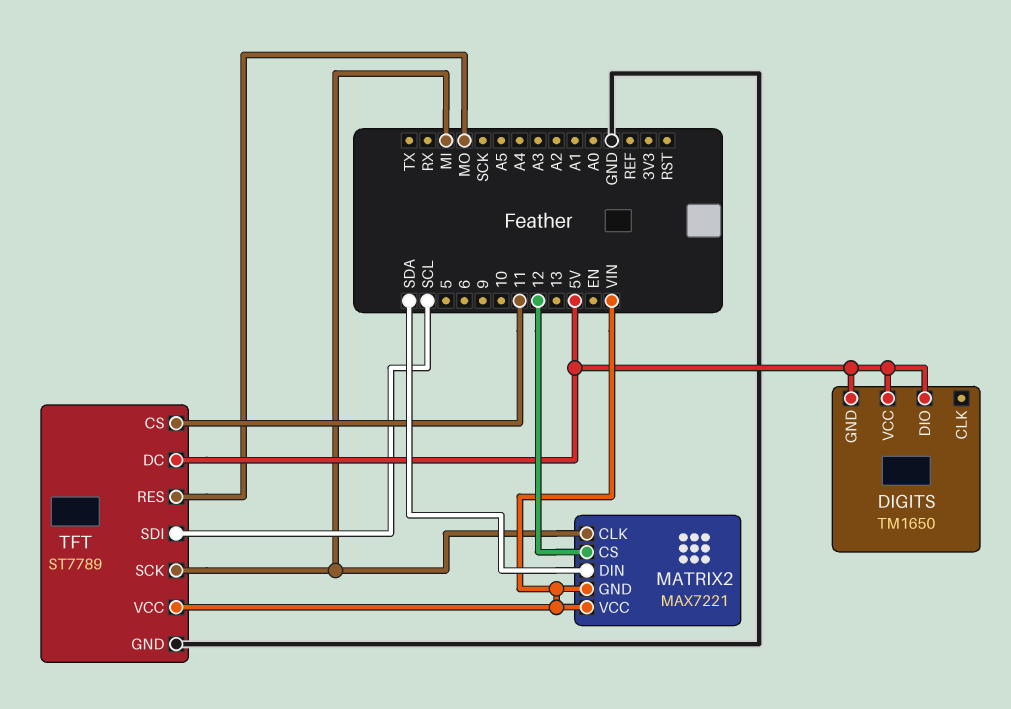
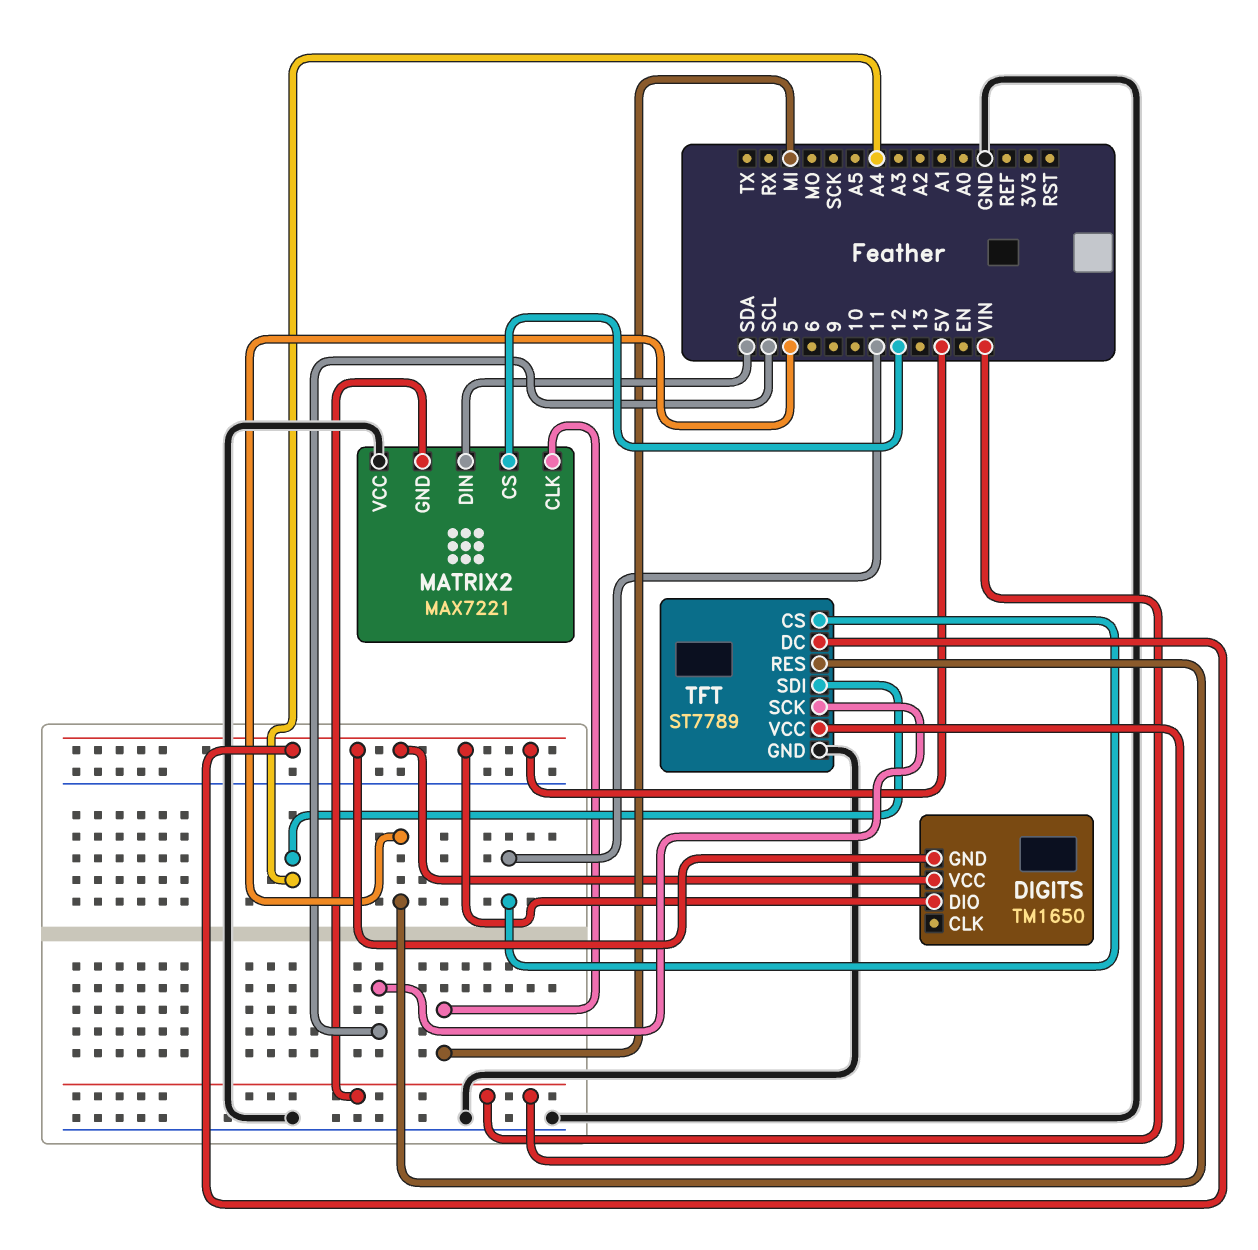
MATRIX2 pin VCC: VIN -> GND
TFT pin RES: MO -> 5
TFT pin SCK: MI -> SCL
TFT pin SDI: SCL -> A4

